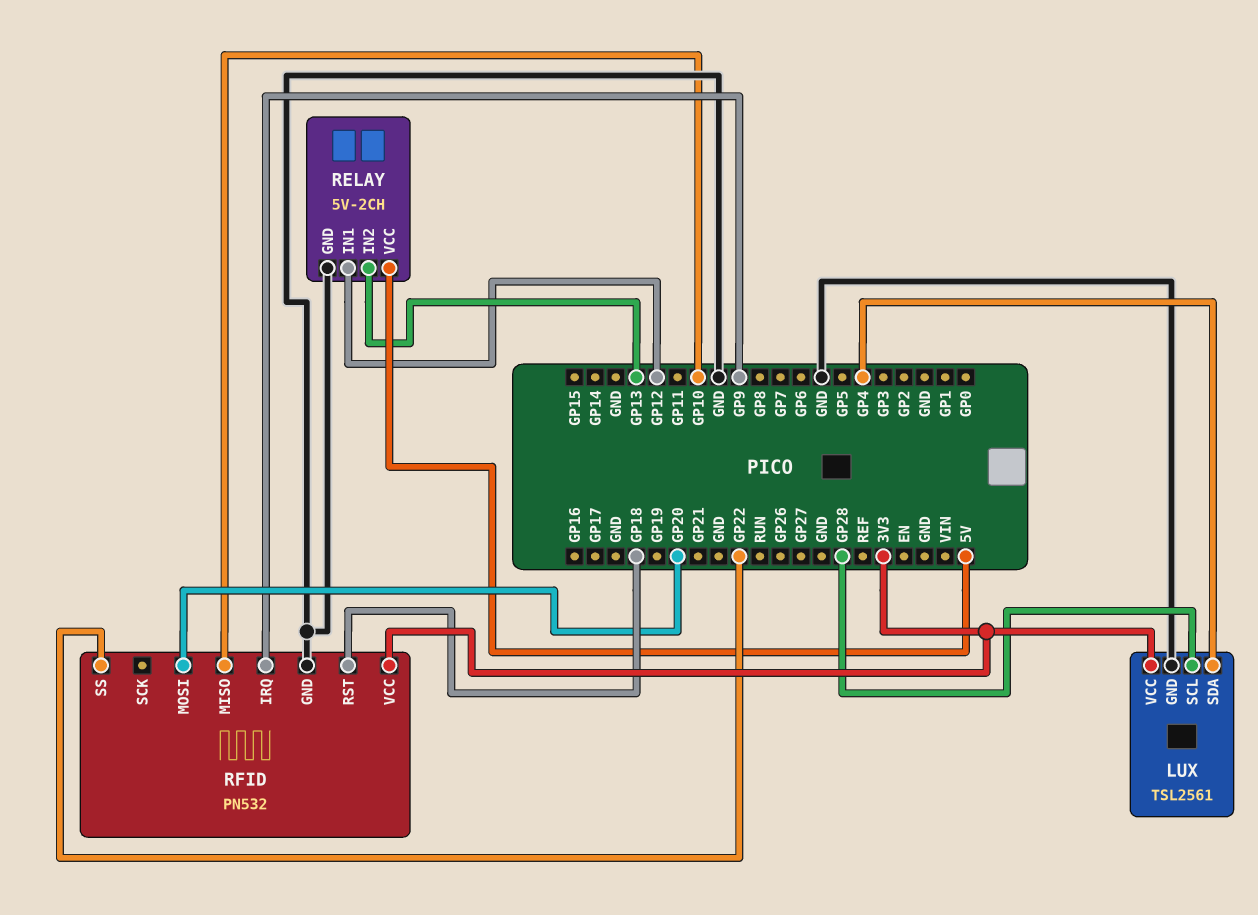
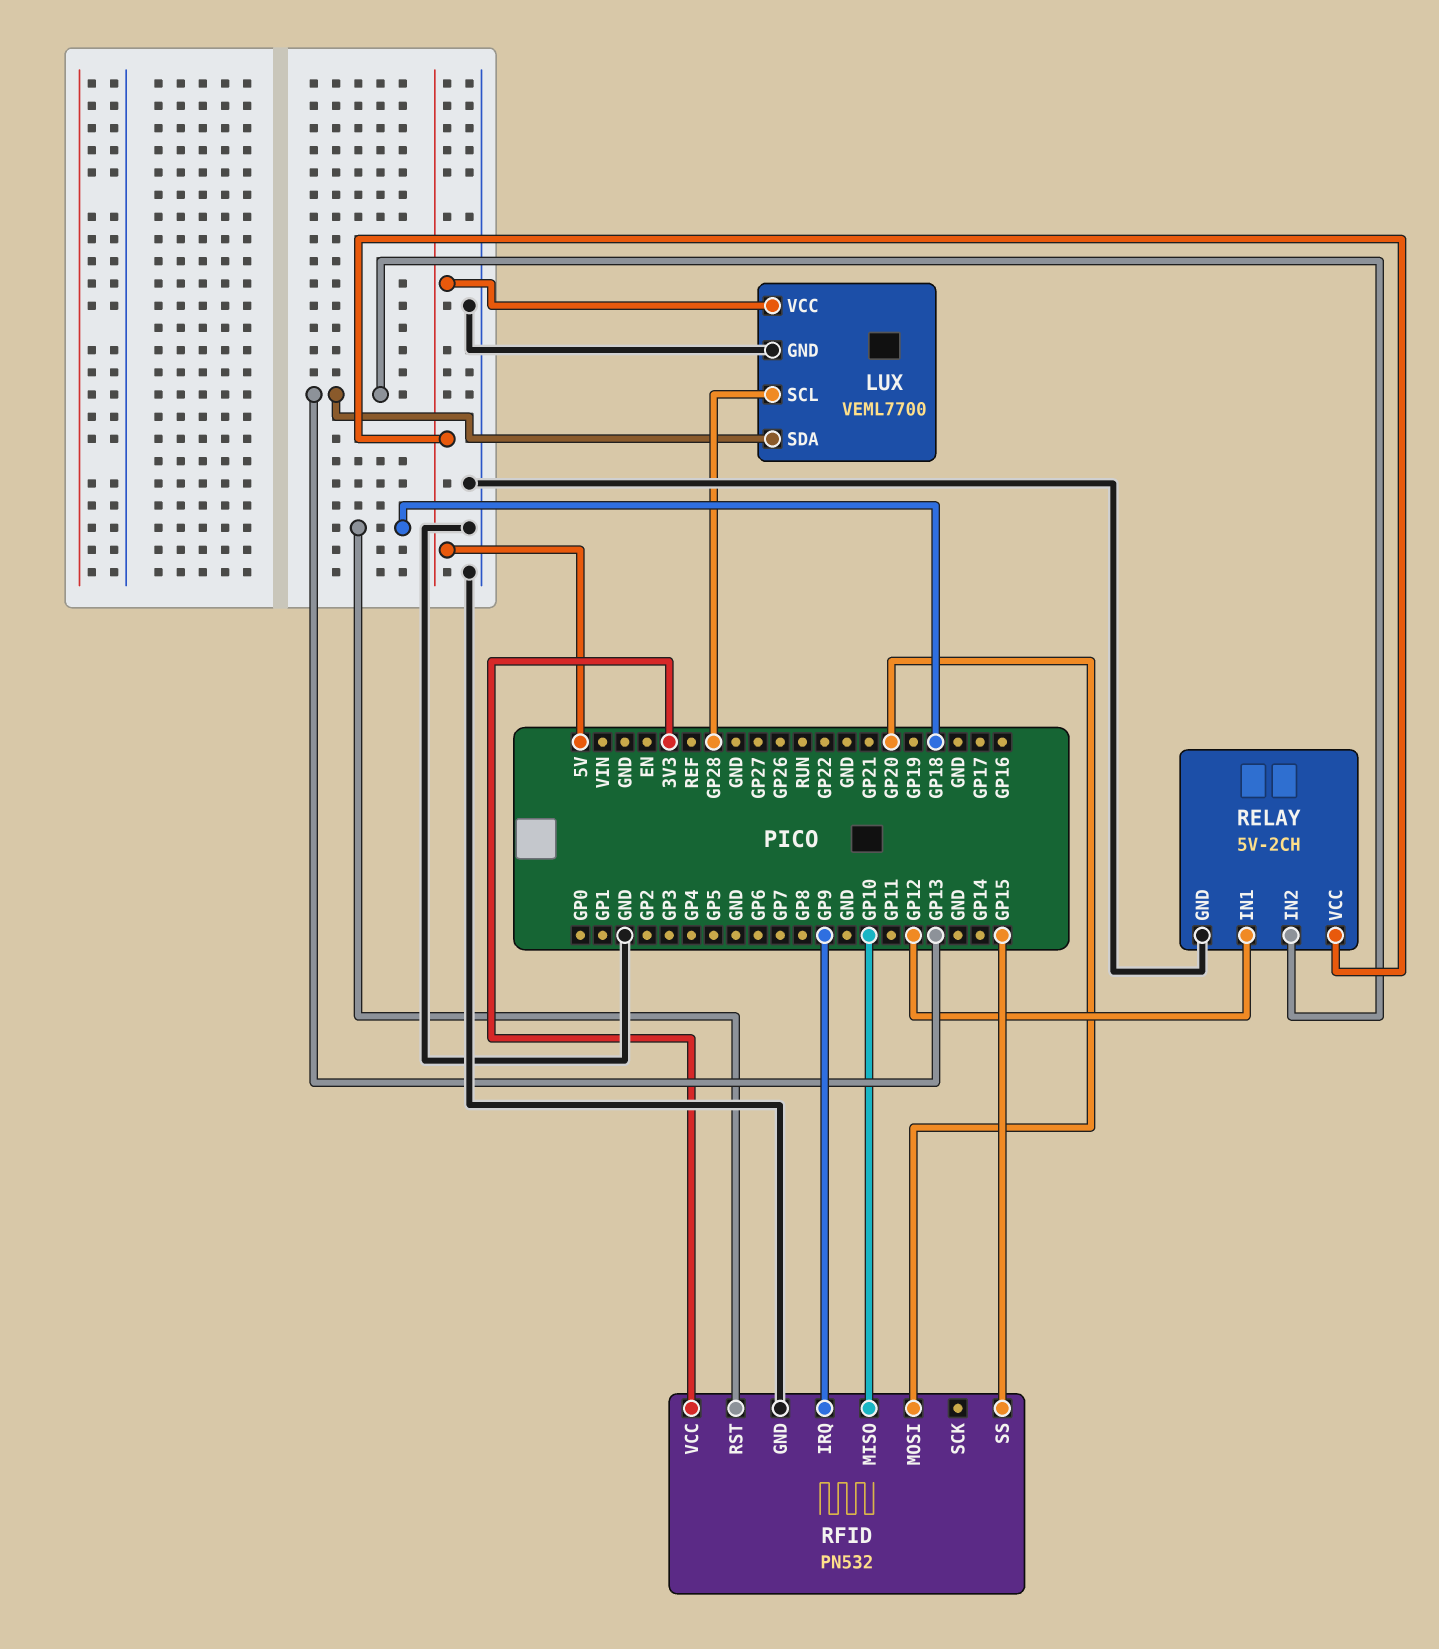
LUX: TSL2561 -> VEML7700
LUX pin SDA: GP4 -> GP13
LUX pin VCC: 3V3 -> 5V
RFID pin SS: GP22 -> GP15

